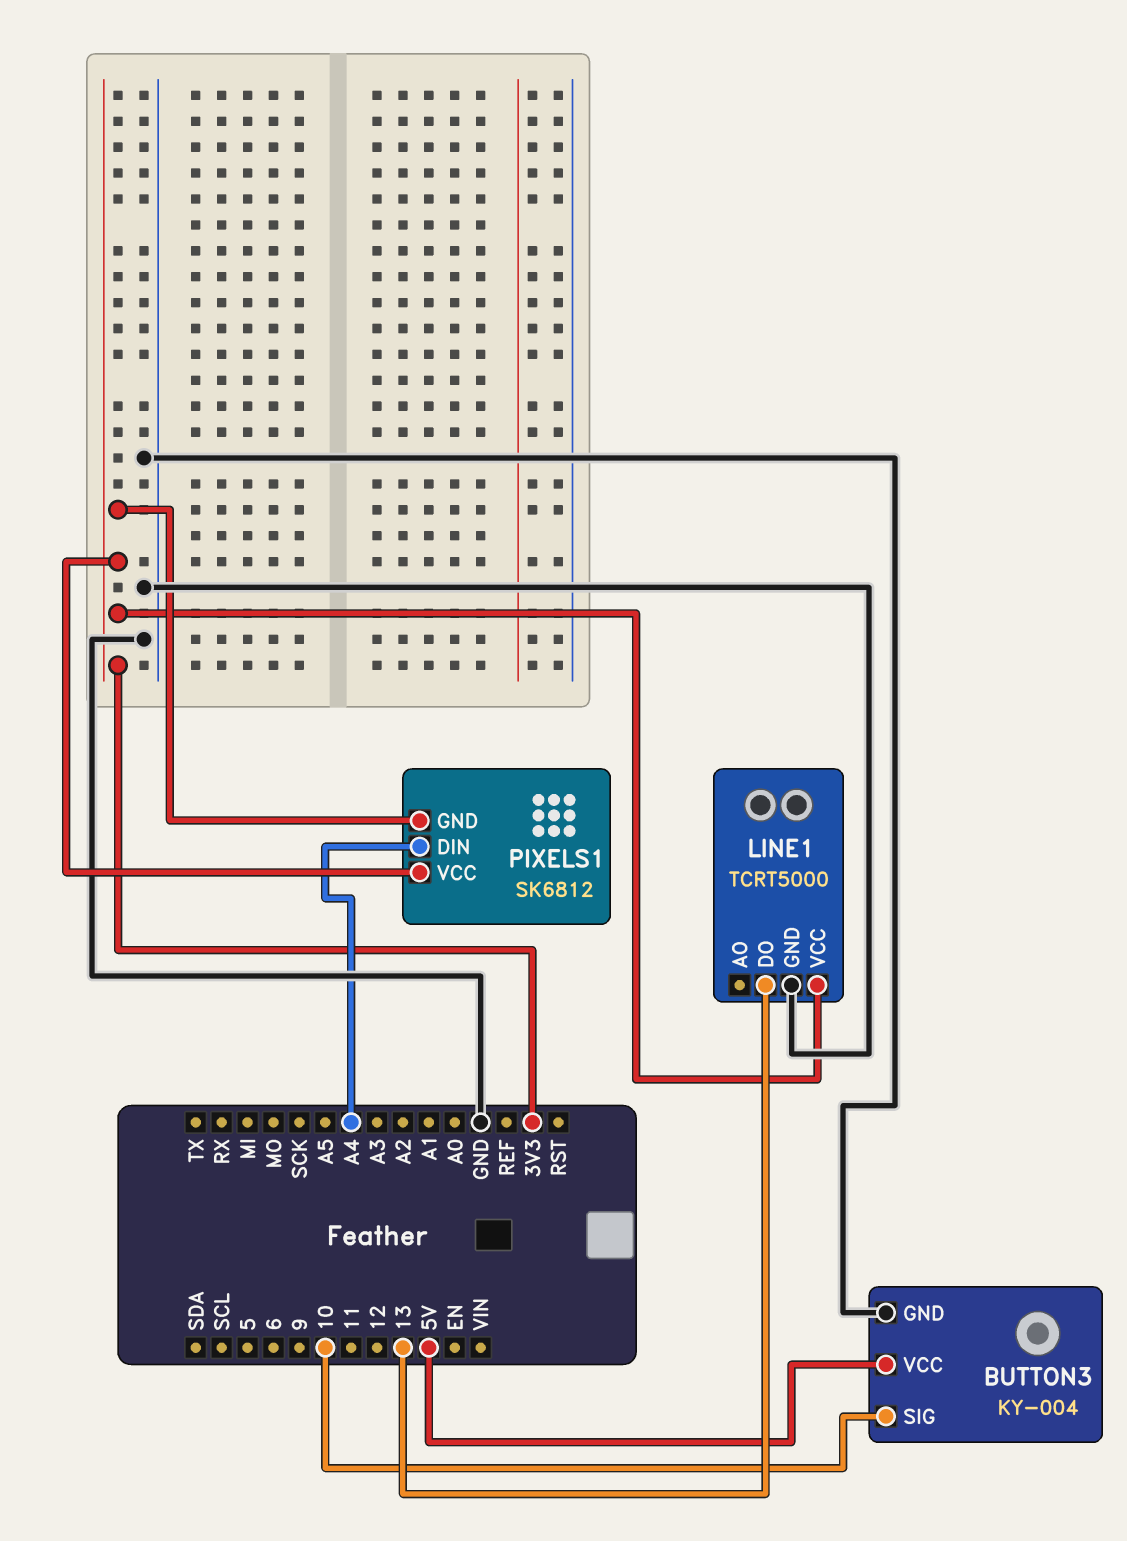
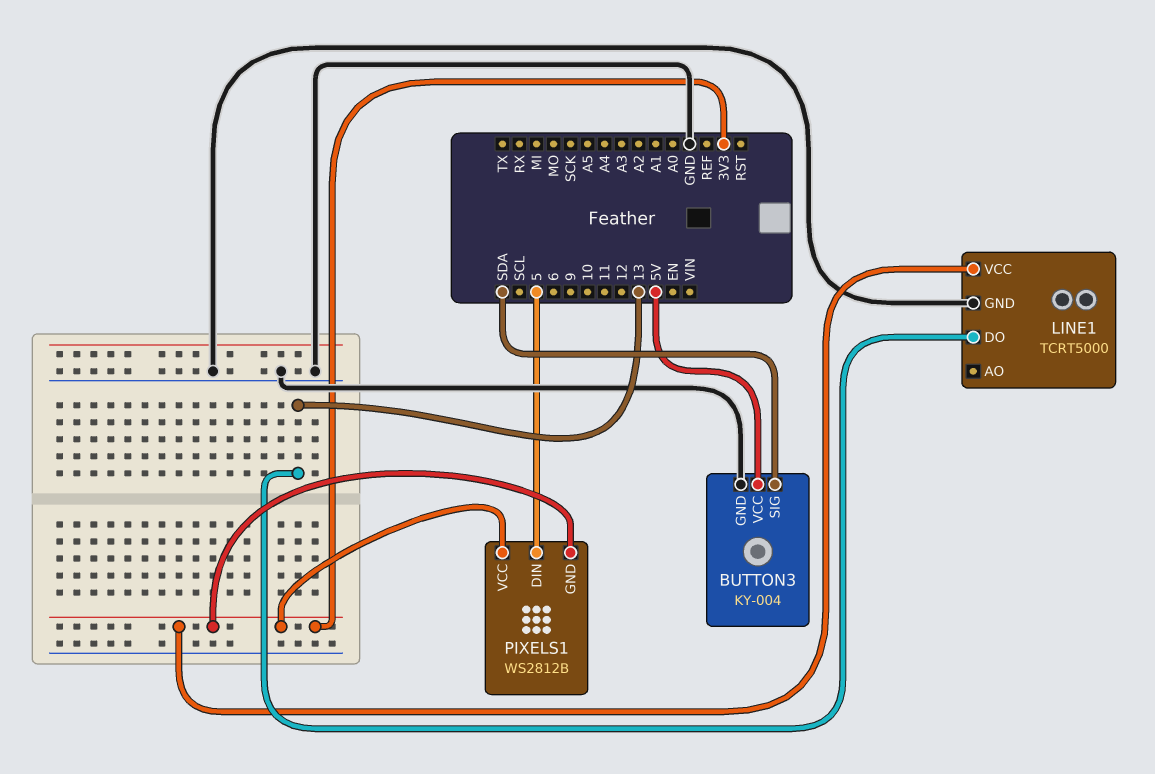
BUTTON3 pin SIG: 10 -> SDA
PIXELS1: SK6812 -> WS2812B
PIXELS1 pin DIN: A4 -> 5

